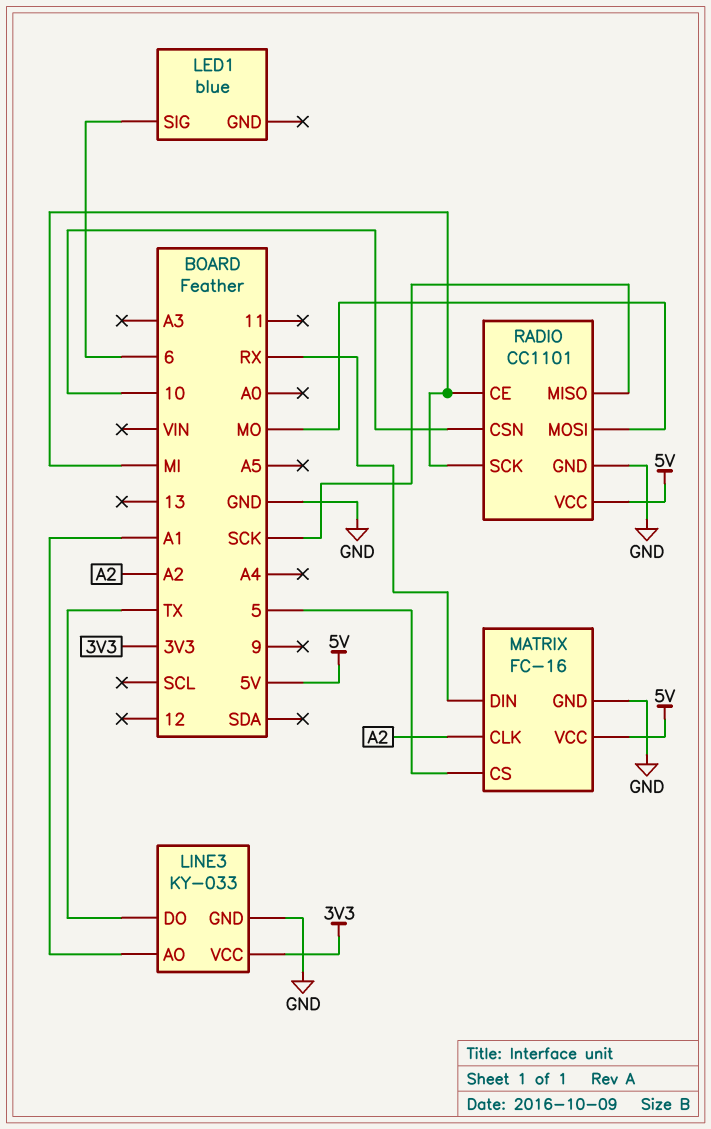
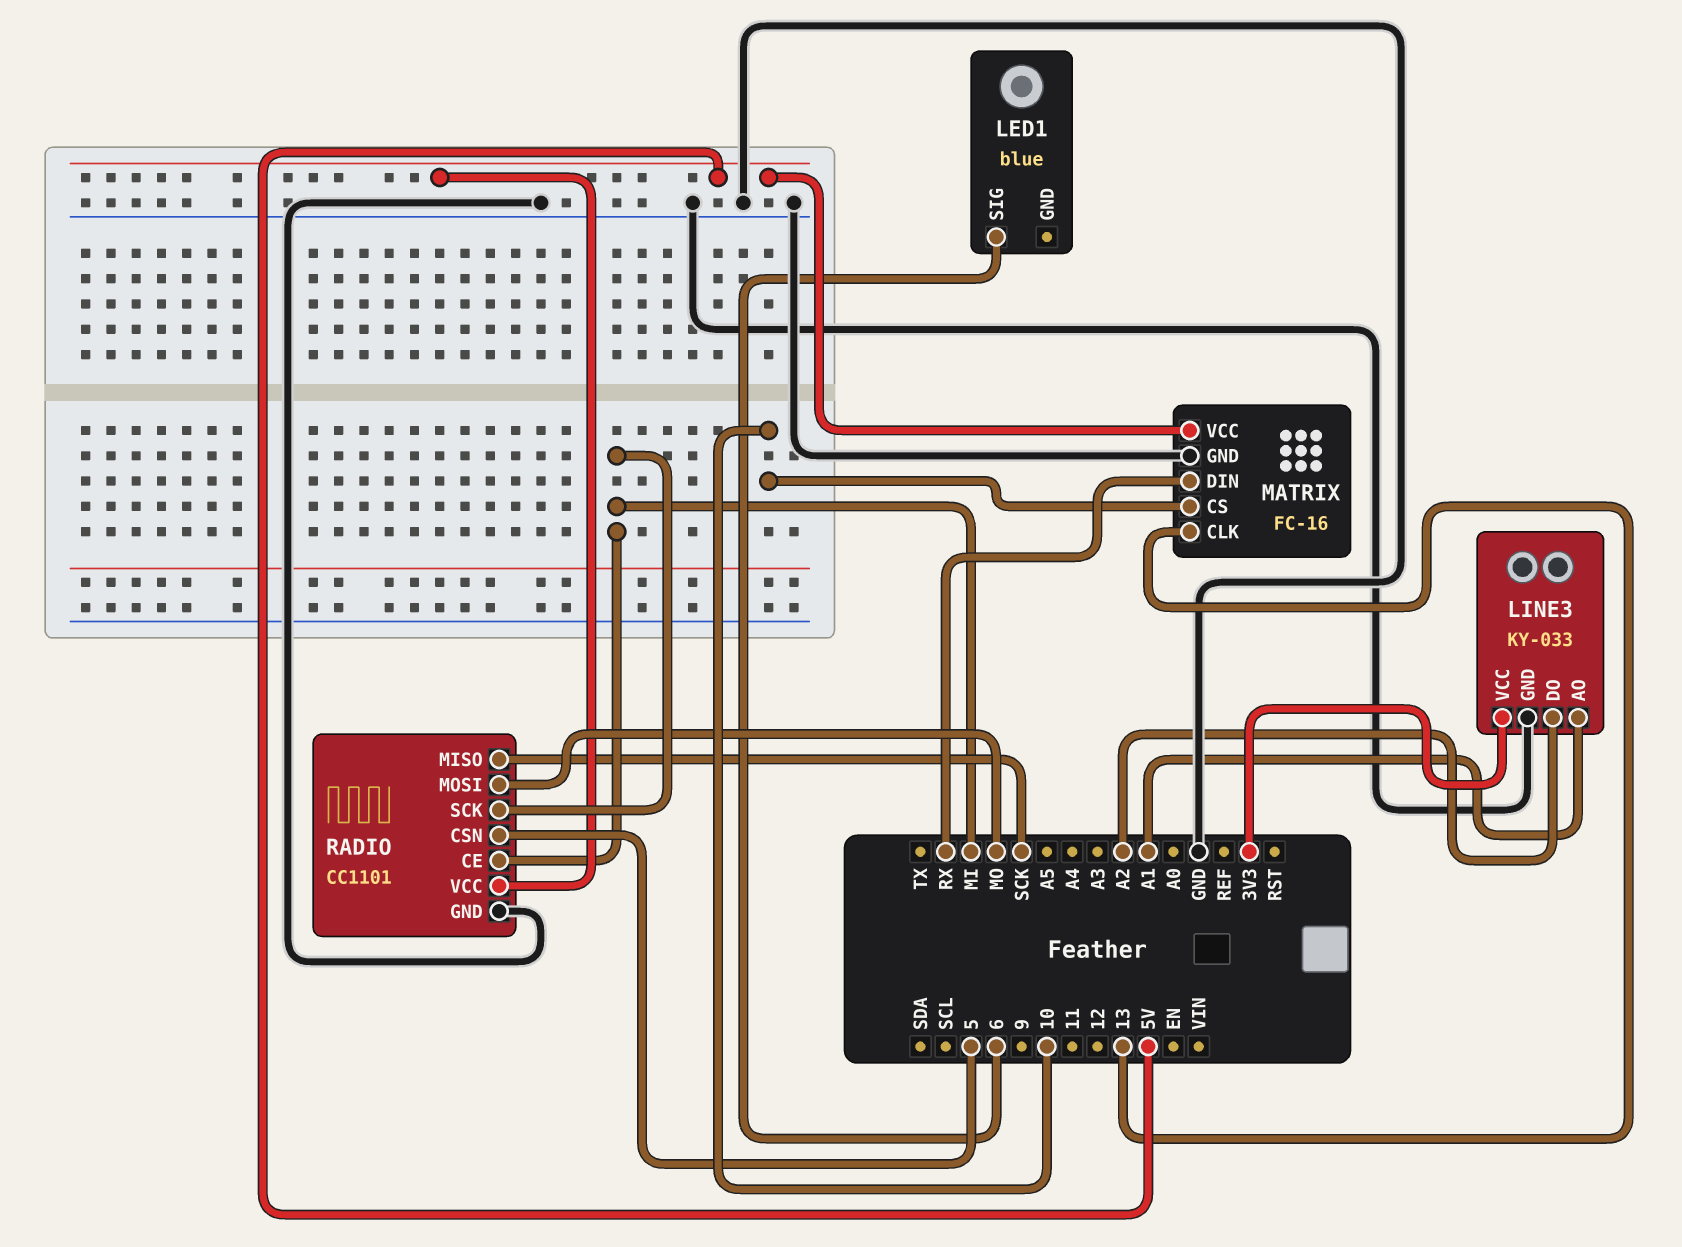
LINE3 pin DO: TX -> A2
MATRIX pin CLK: A2 -> 13
MATRIX pin CS: 5 -> 10
RADIO pin CSN: 10 -> 5

